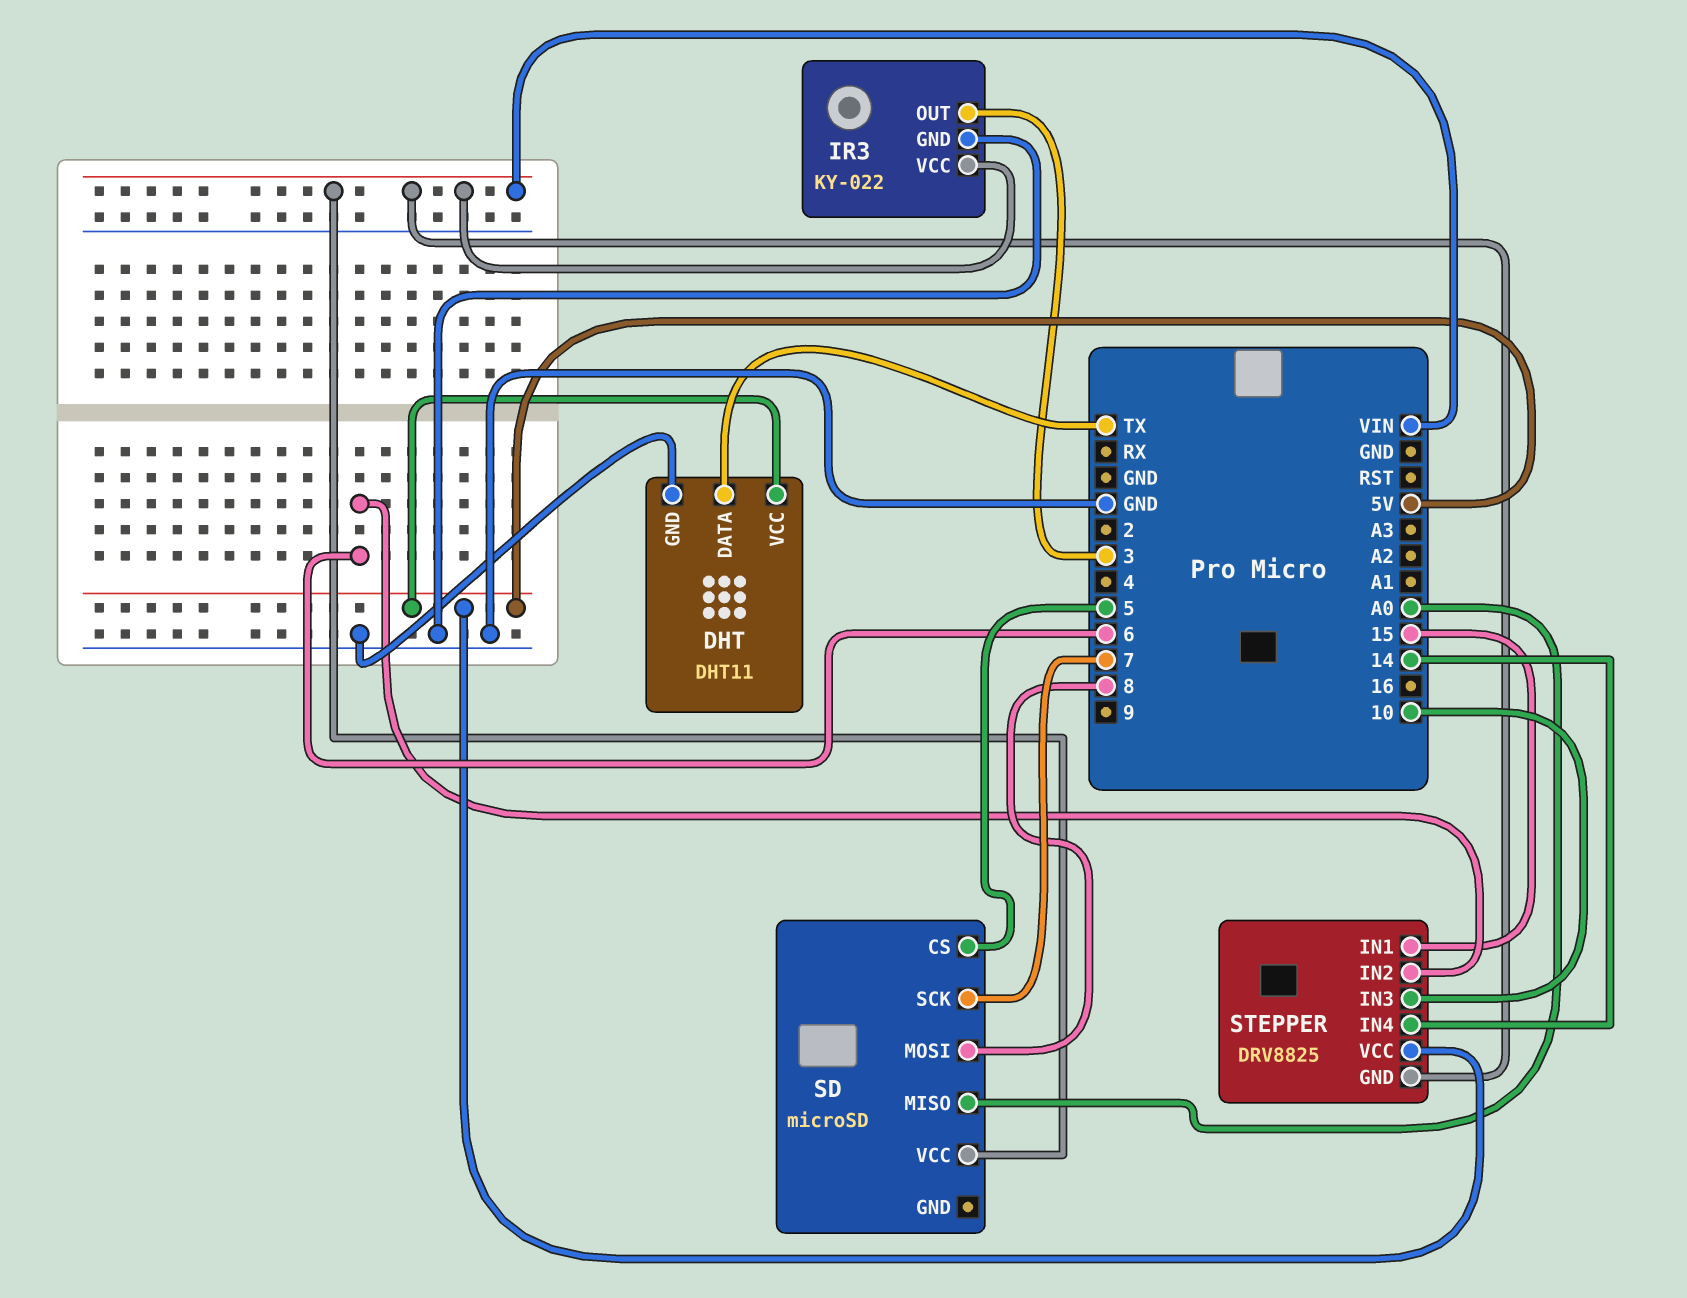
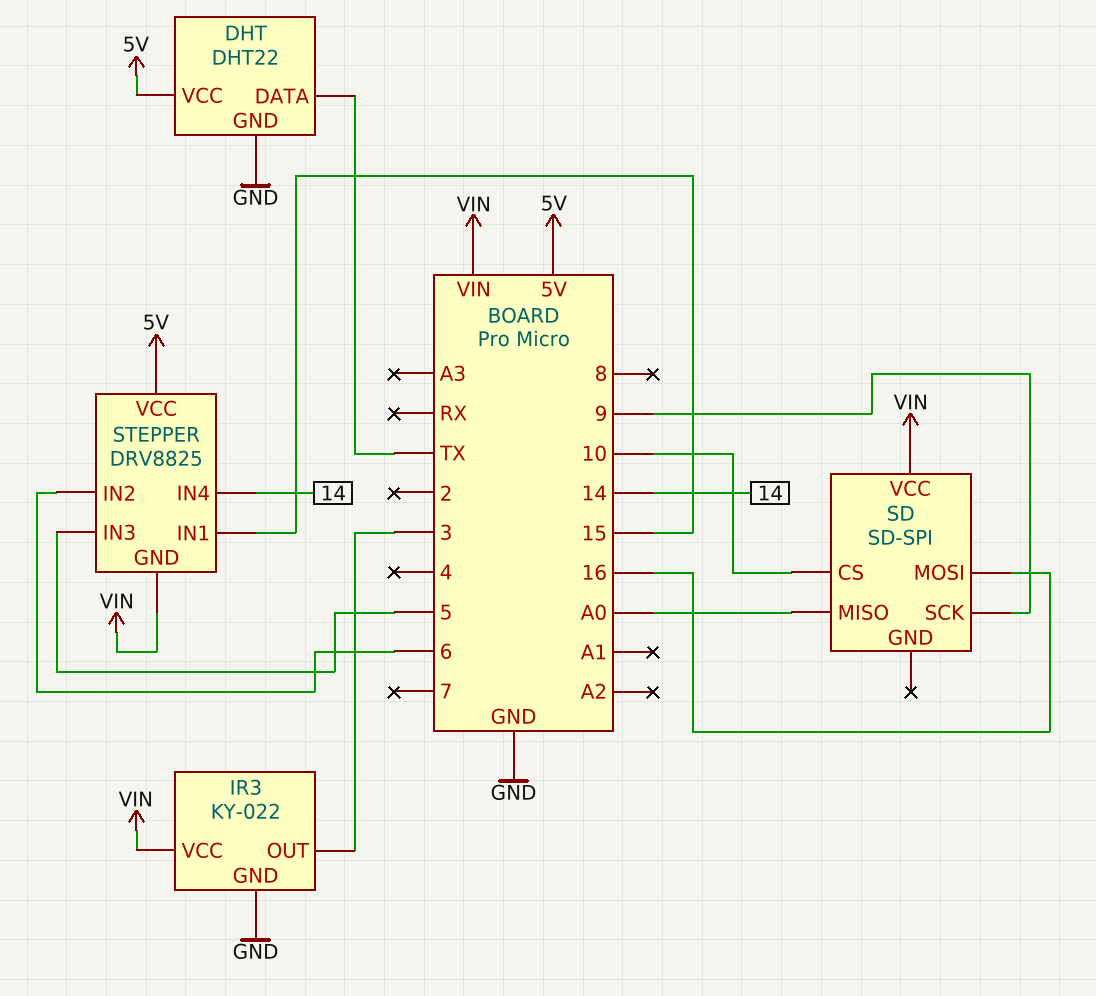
DHT: DHT11 -> DHT22
SD: microSD -> SD-SPI
SD pin CS: 5 -> 10
SD pin MOSI: 8 -> 16
SD pin SCK: 7 -> 9
STEPPER pin IN3: 10 -> 5

